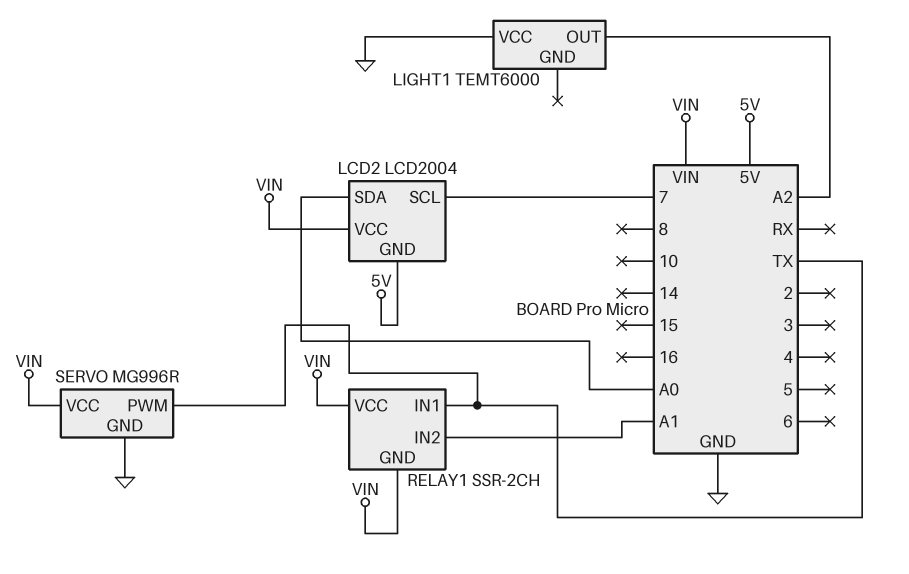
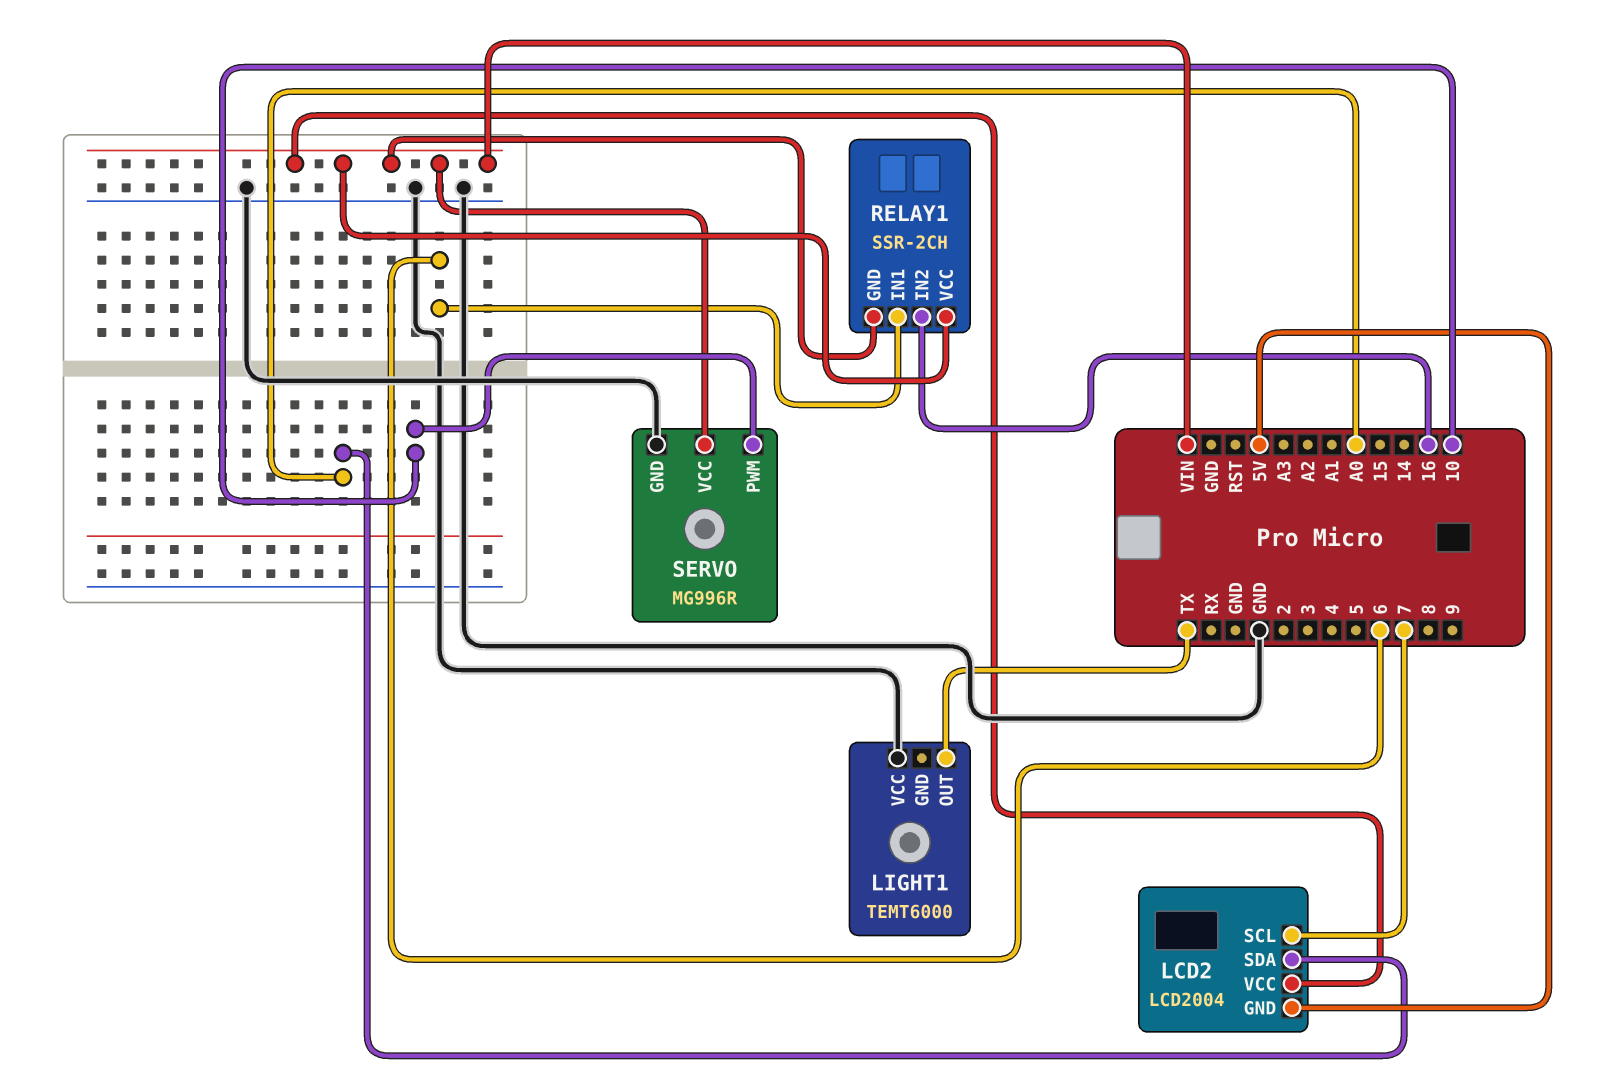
LIGHT1 pin OUT: A2 -> TX
RELAY1 pin IN1: TX -> 6
RELAY1 pin IN2: A1 -> 16
SERVO pin PWM: TX -> 10

